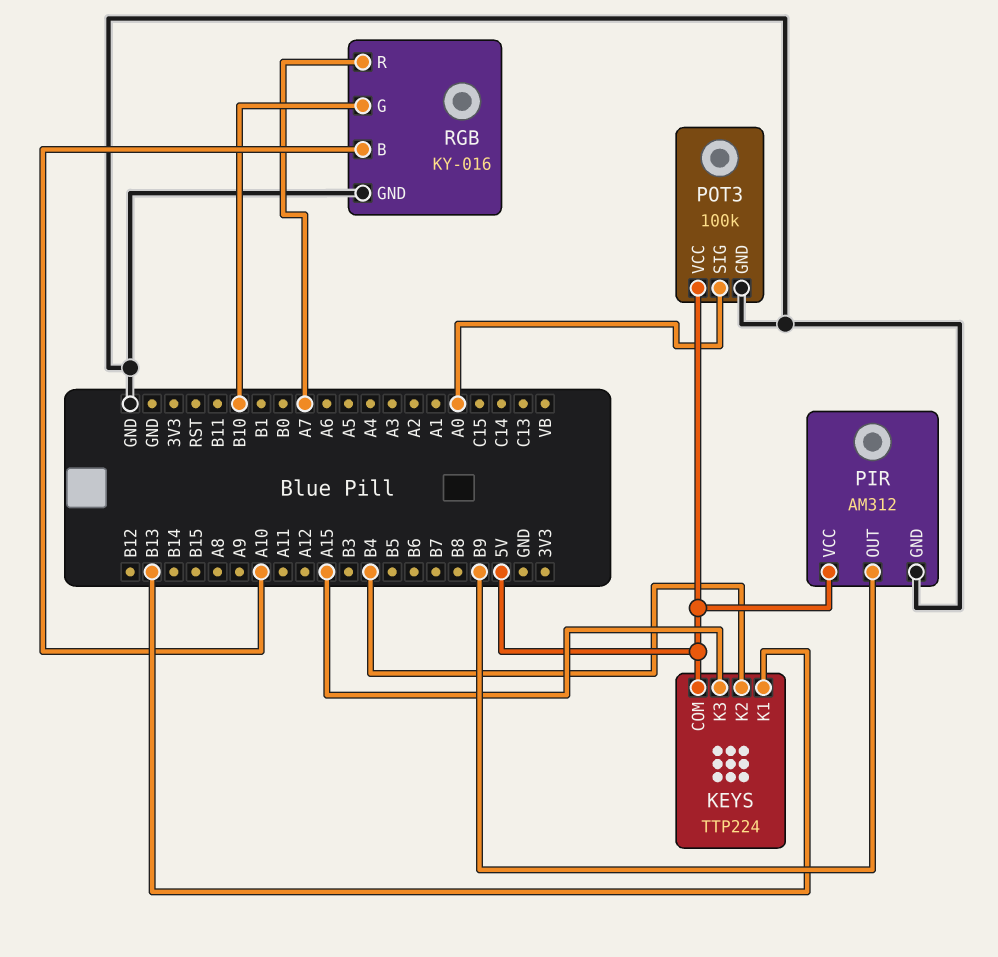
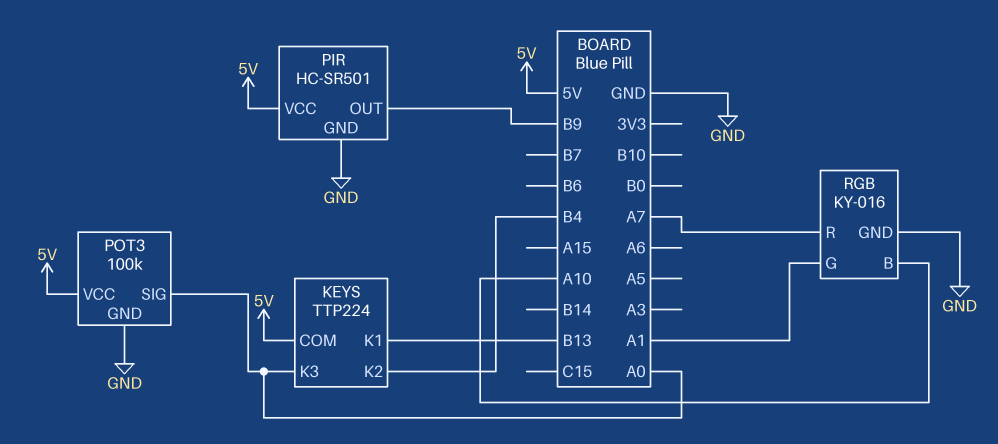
KEYS pin K3: A15 -> A0
PIR: AM312 -> HC-SR501
RGB pin G: B10 -> A1

